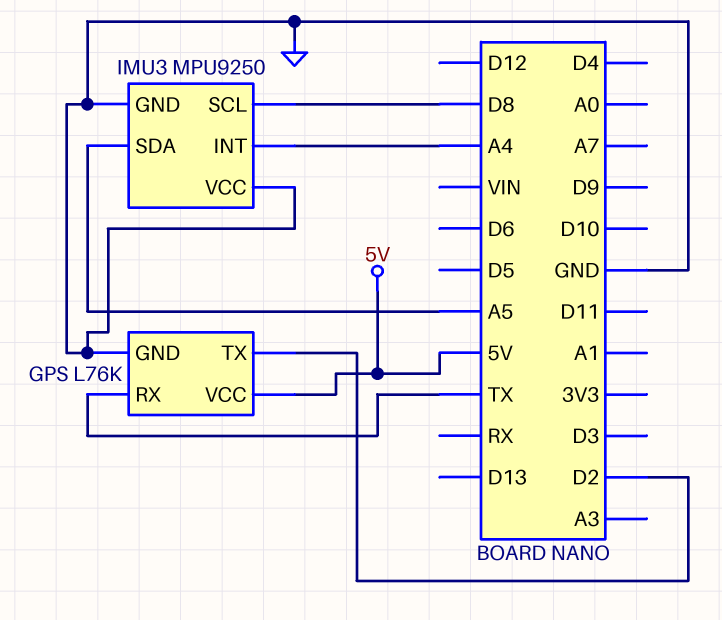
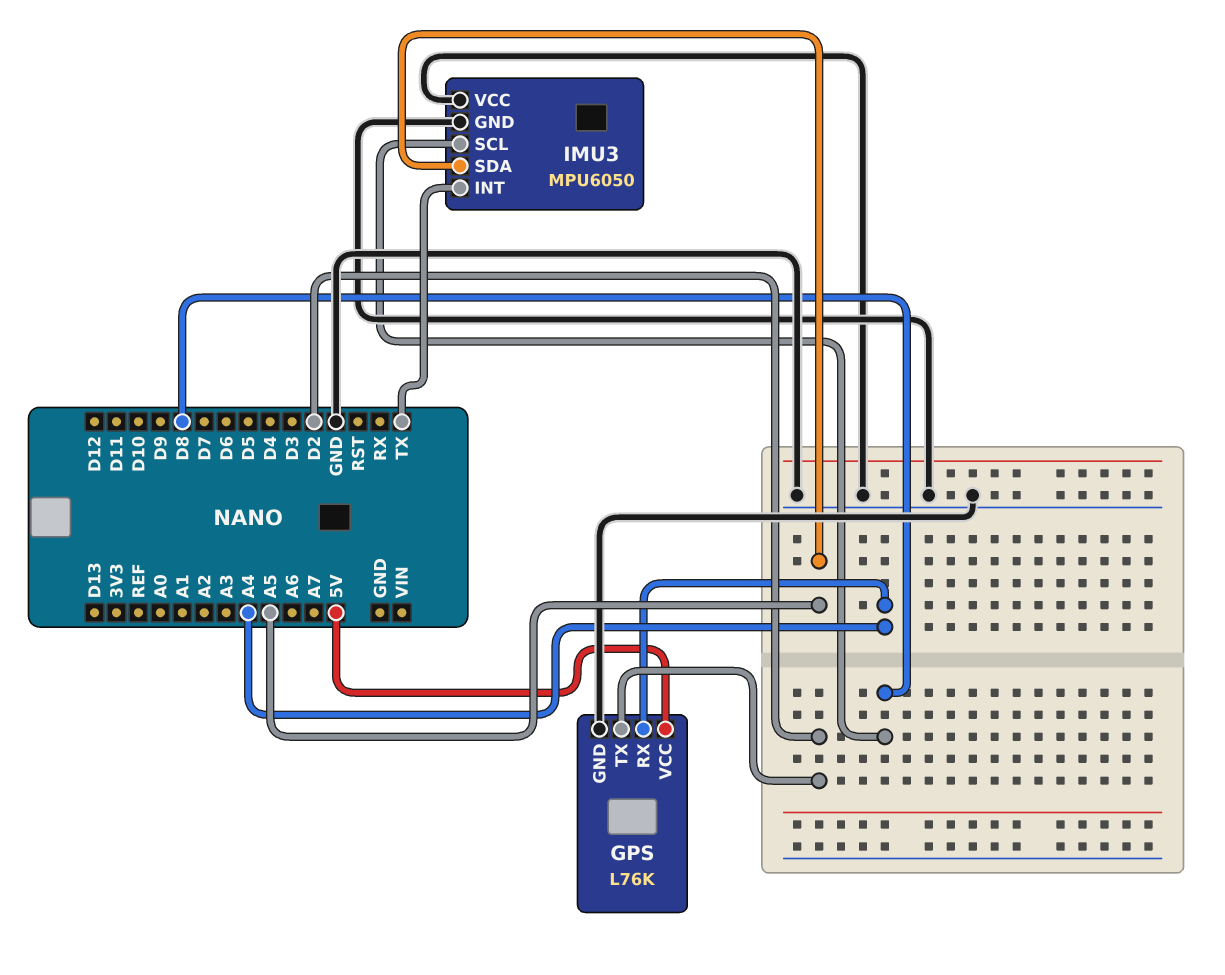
GPS pin RX: TX -> A4
IMU3: MPU9250 -> MPU6050
IMU3 pin INT: A4 -> TX

